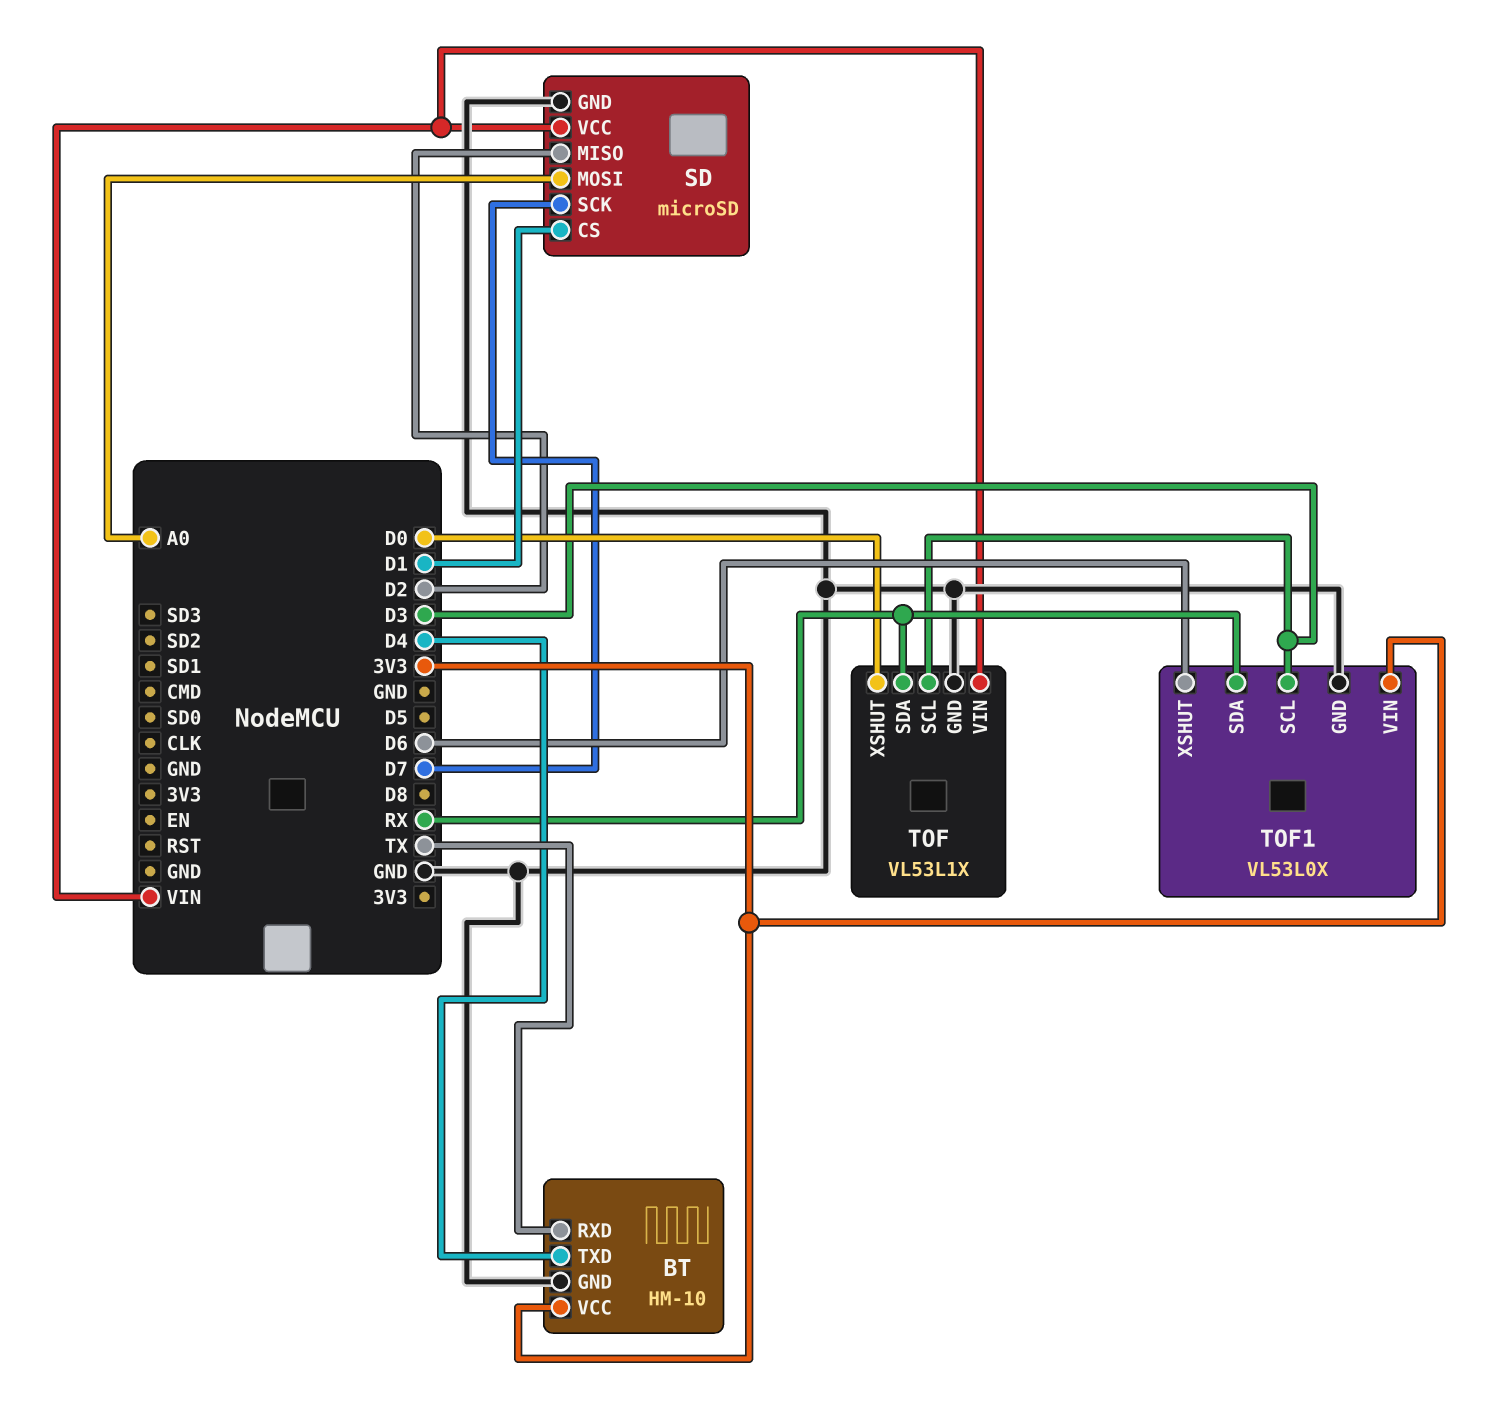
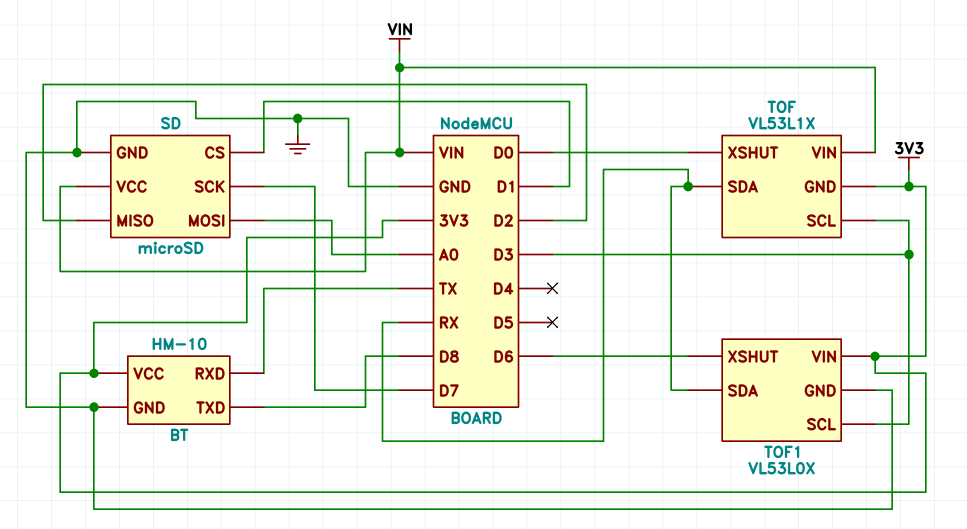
BT pin TXD: D4 -> D8
TOF pin GND: GND -> 3V3

